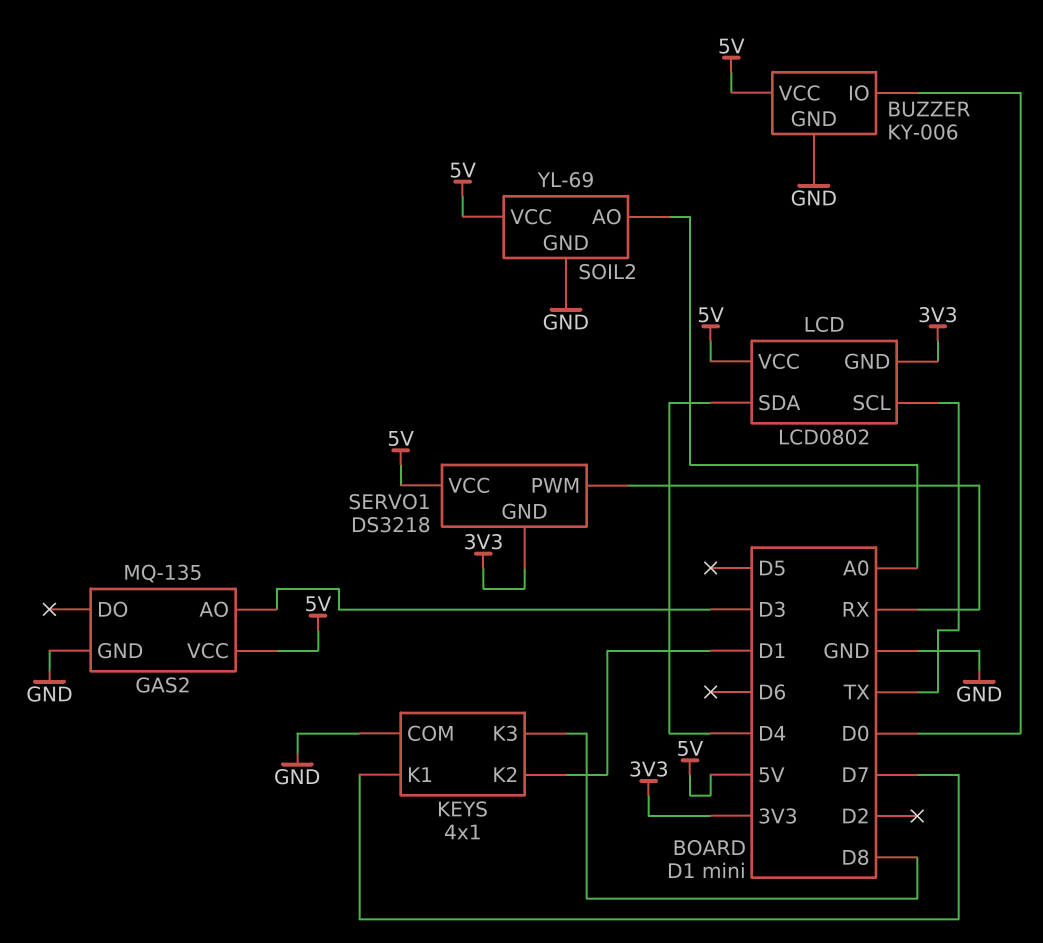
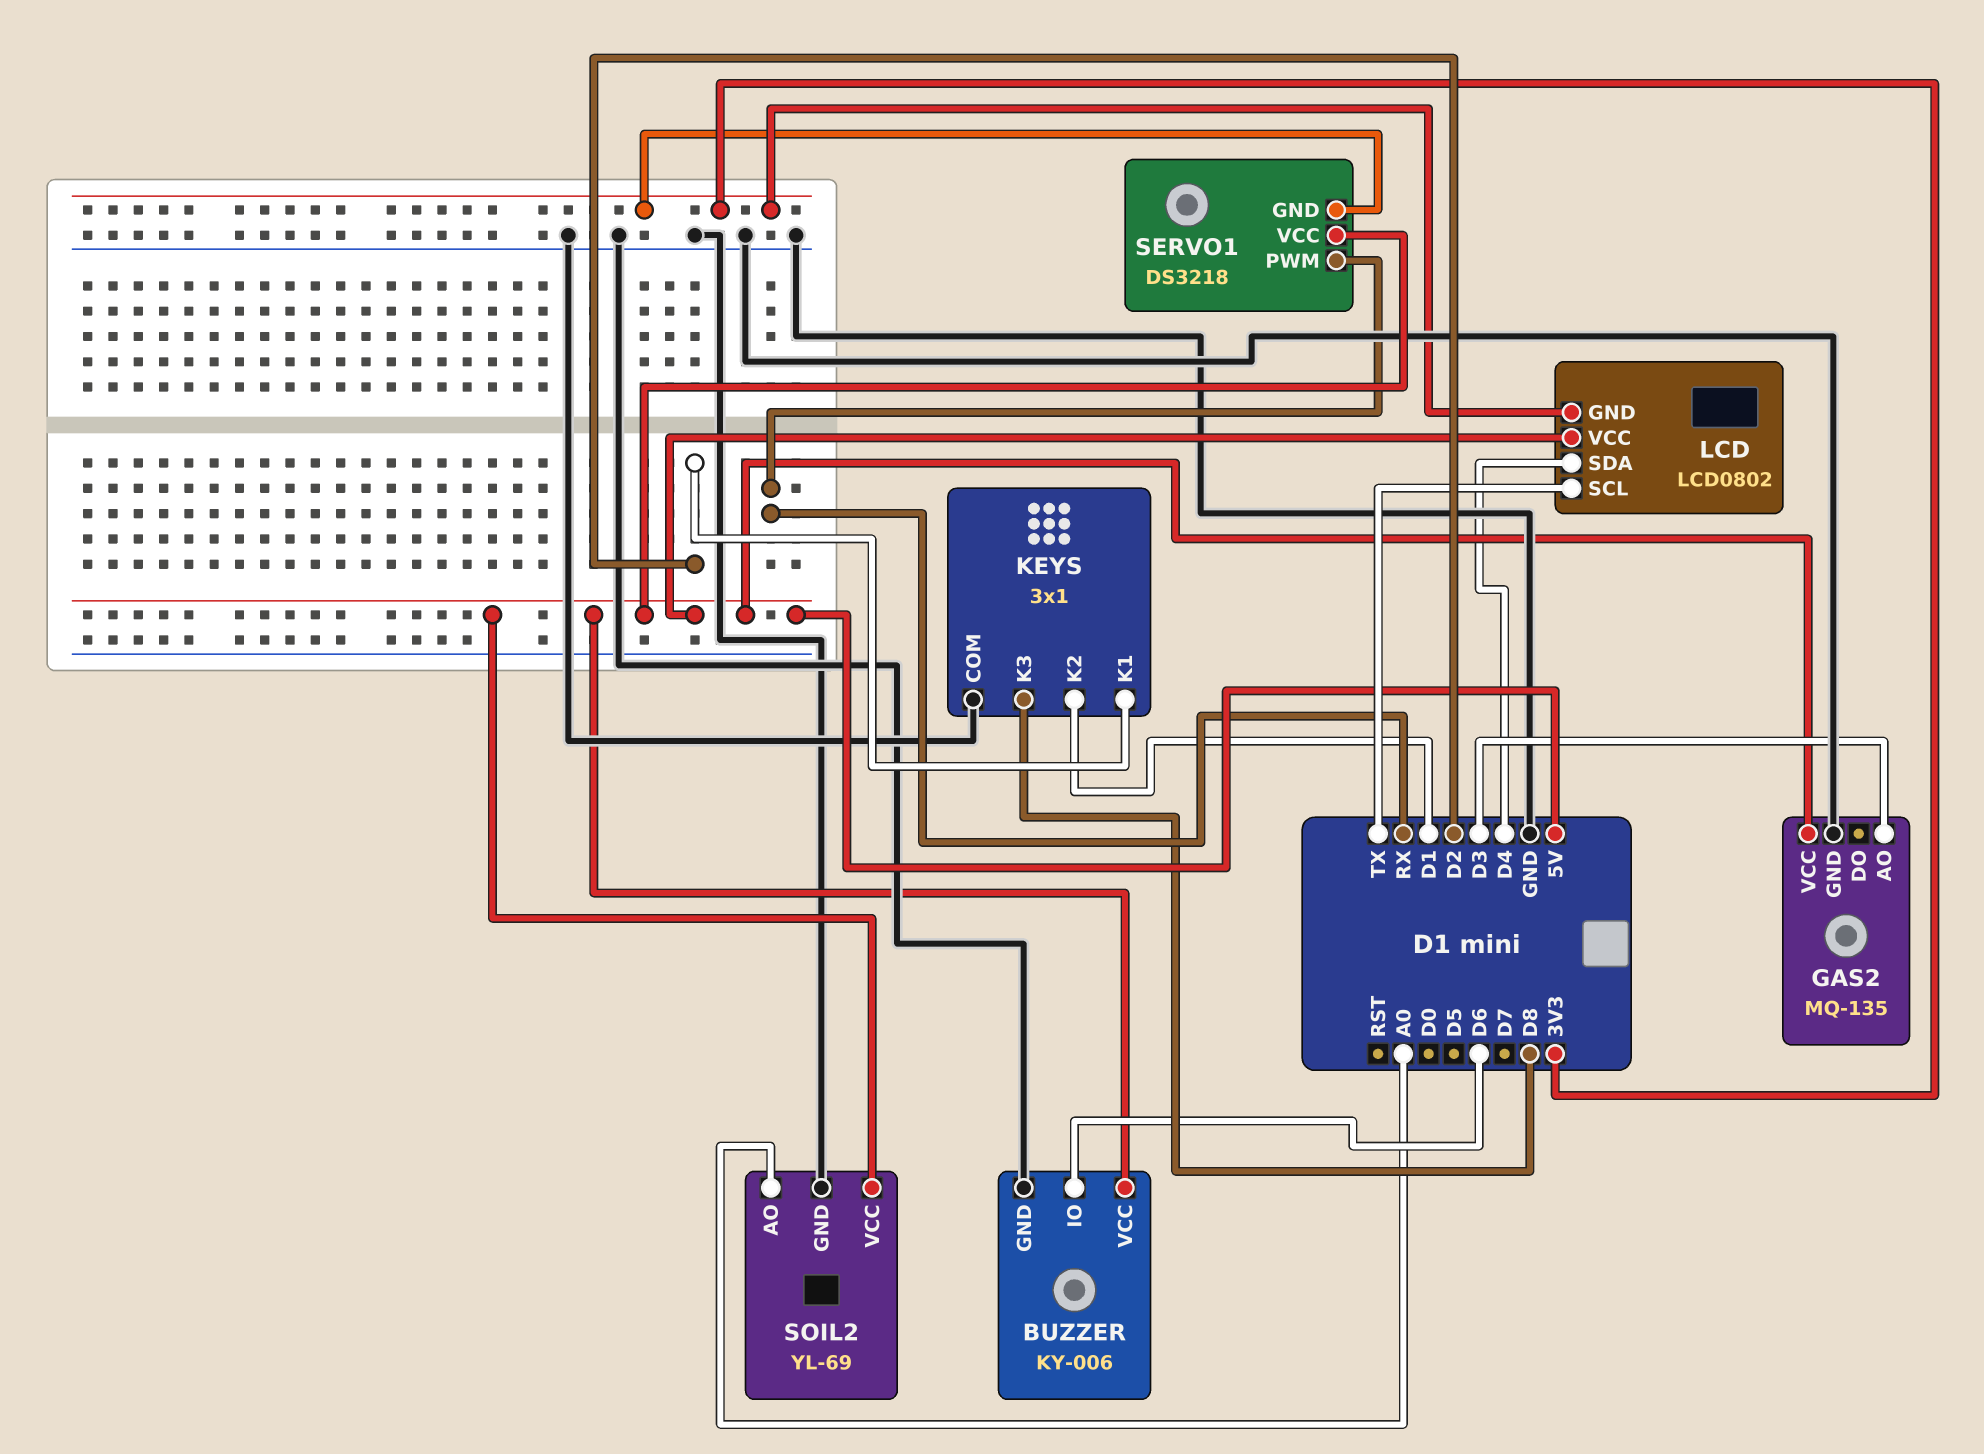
BUZZER pin IO: D0 -> D6
KEYS: 4x1 -> 3x1
KEYS pin K1: D7 -> D2

